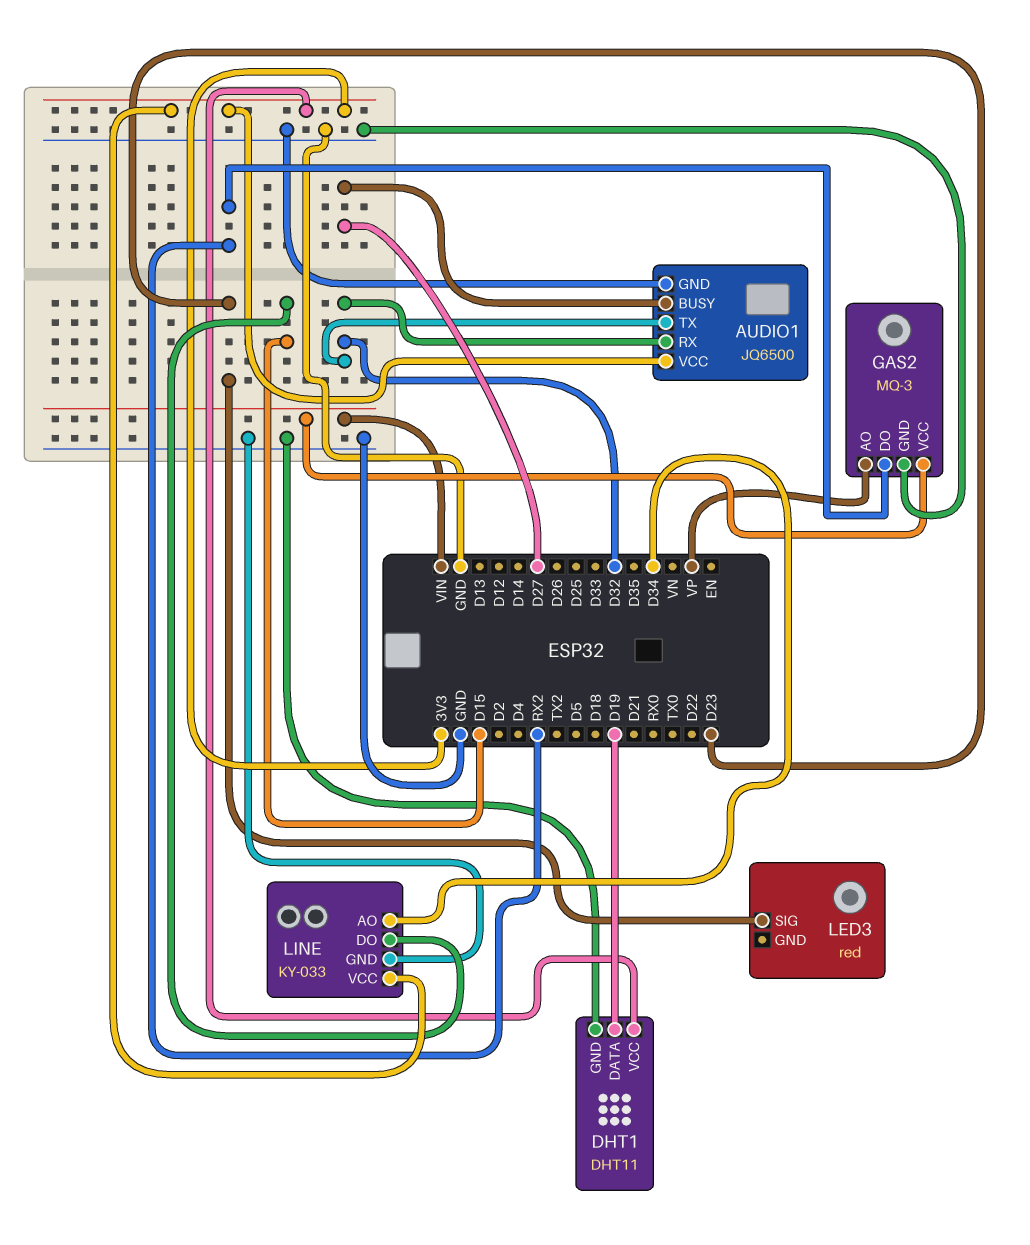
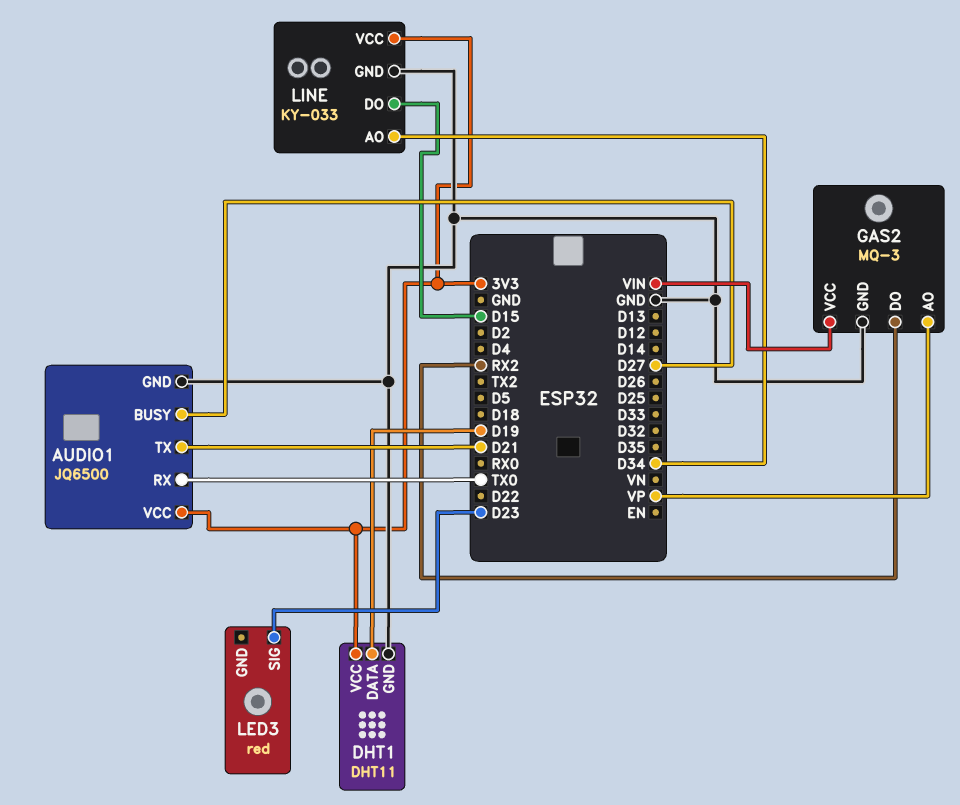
AUDIO1 pin RX: D32 -> TX0
AUDIO1 pin TX: D32 -> D21

